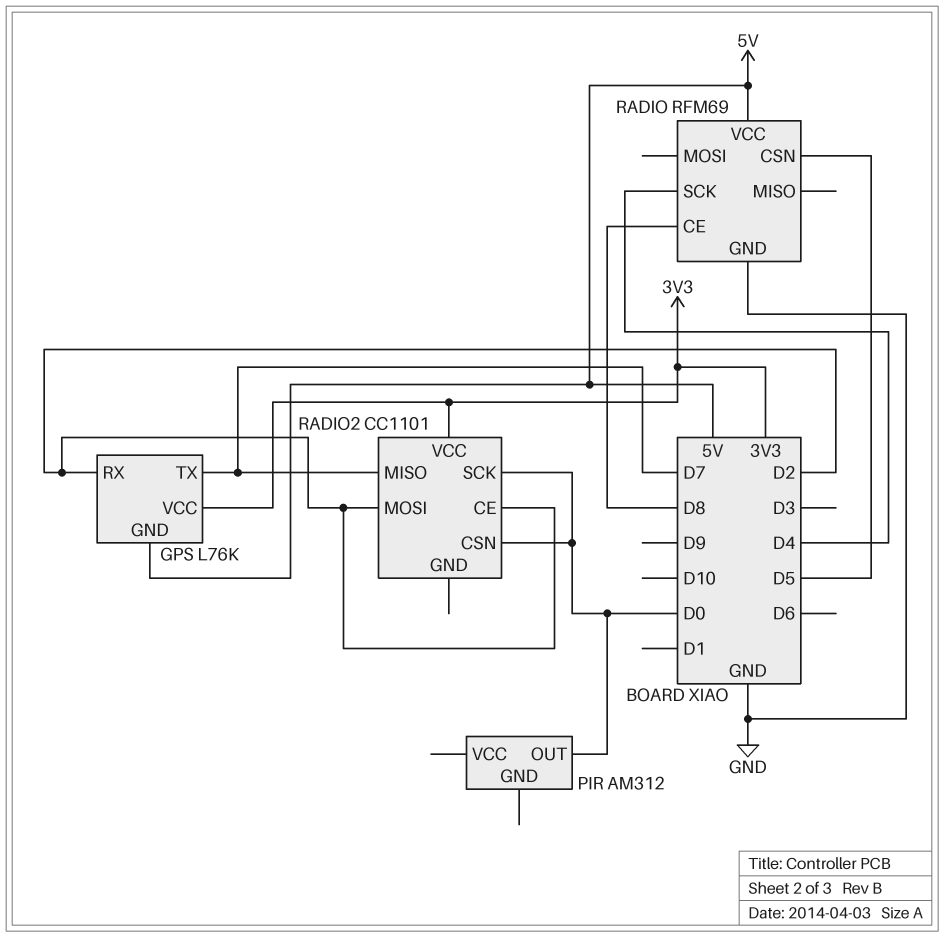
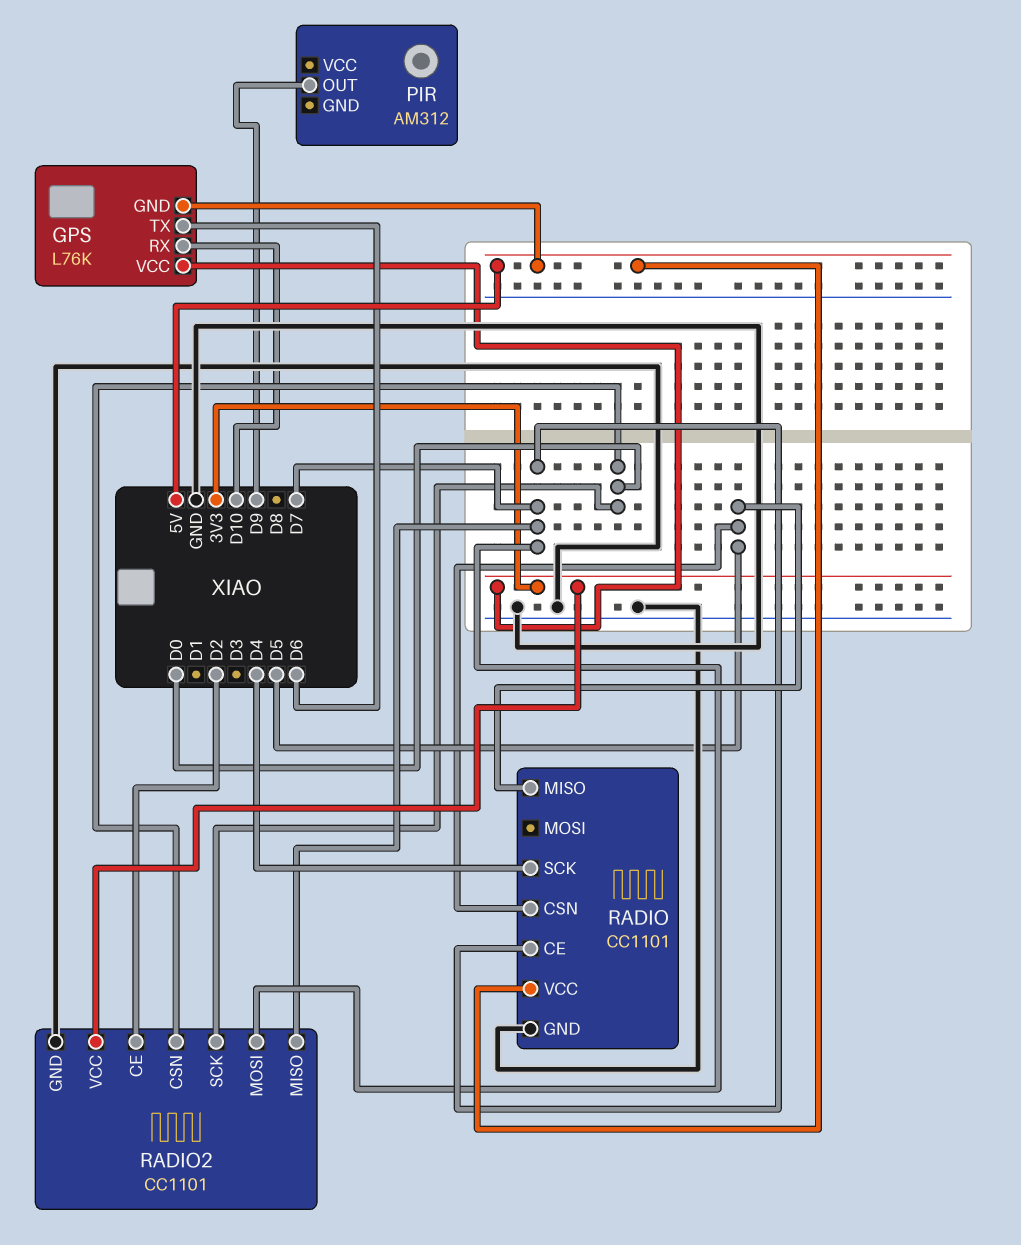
GPS pin RX: D2 -> D10
GPS pin TX: D7 -> D6
PIR pin OUT: D0 -> D9
RADIO: RFM69 -> CC1101
RADIO pin CE: D8 -> D7
RADIO pin MISO: none -> D5
RADIO2 pin GND: none -> GND
RADIO2 pin MOSI: D2 -> D7

